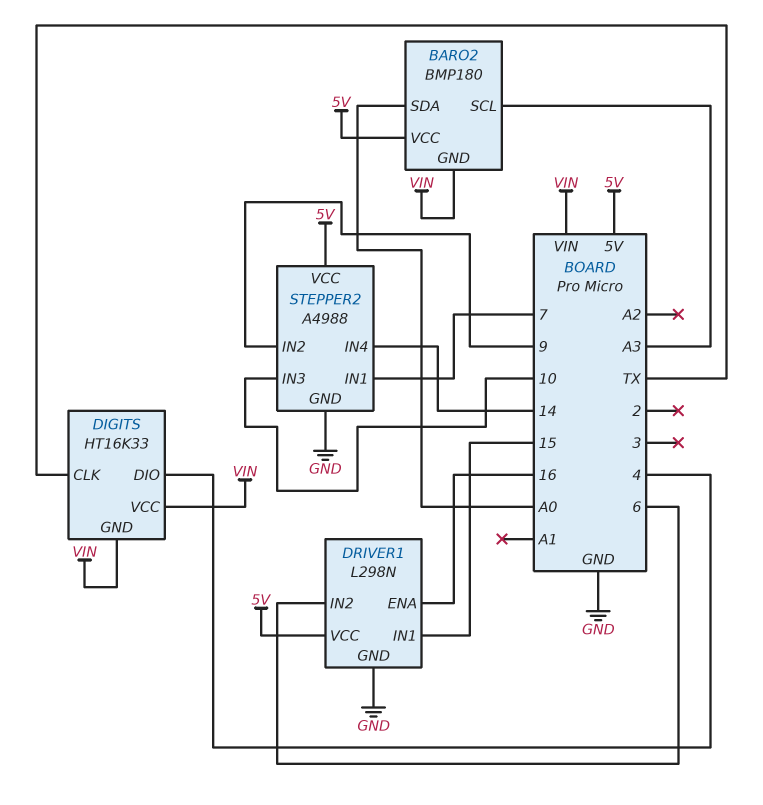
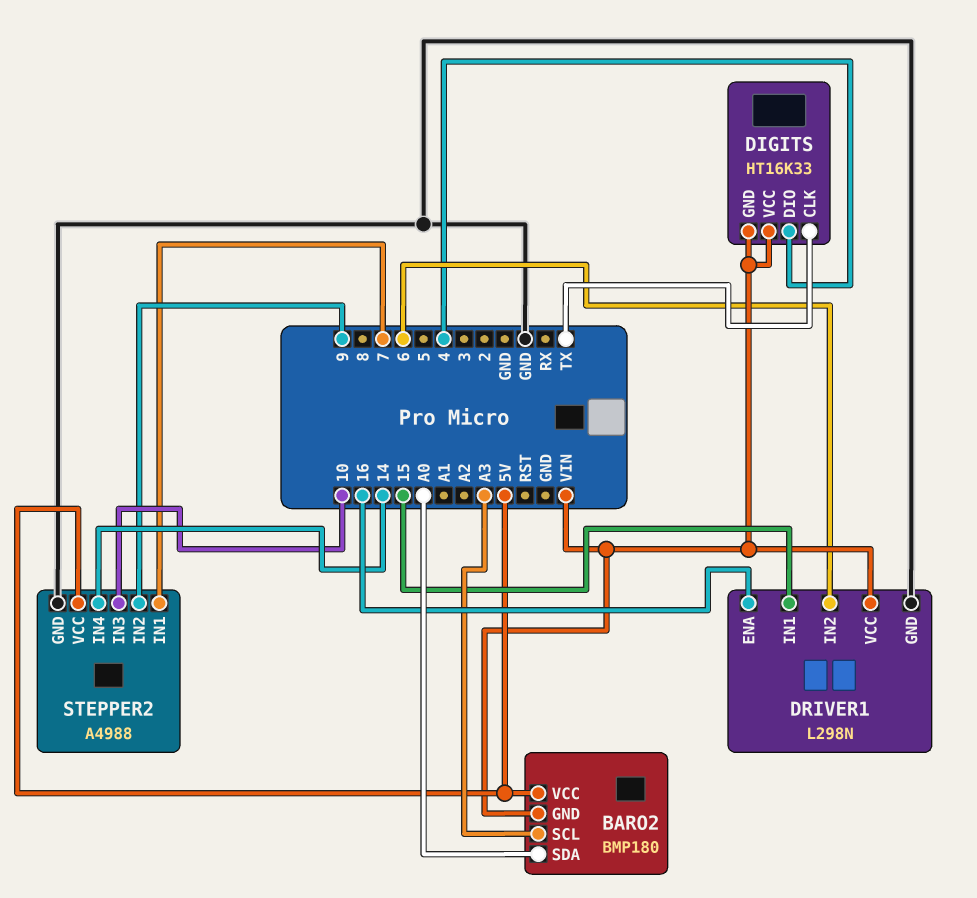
DRIVER1 pin VCC: 5V -> VIN

